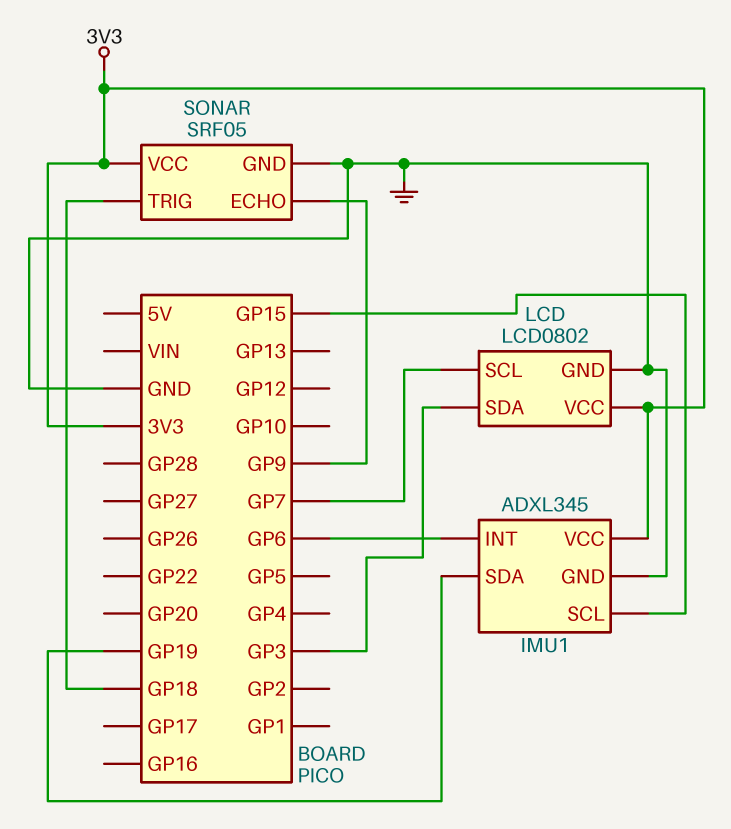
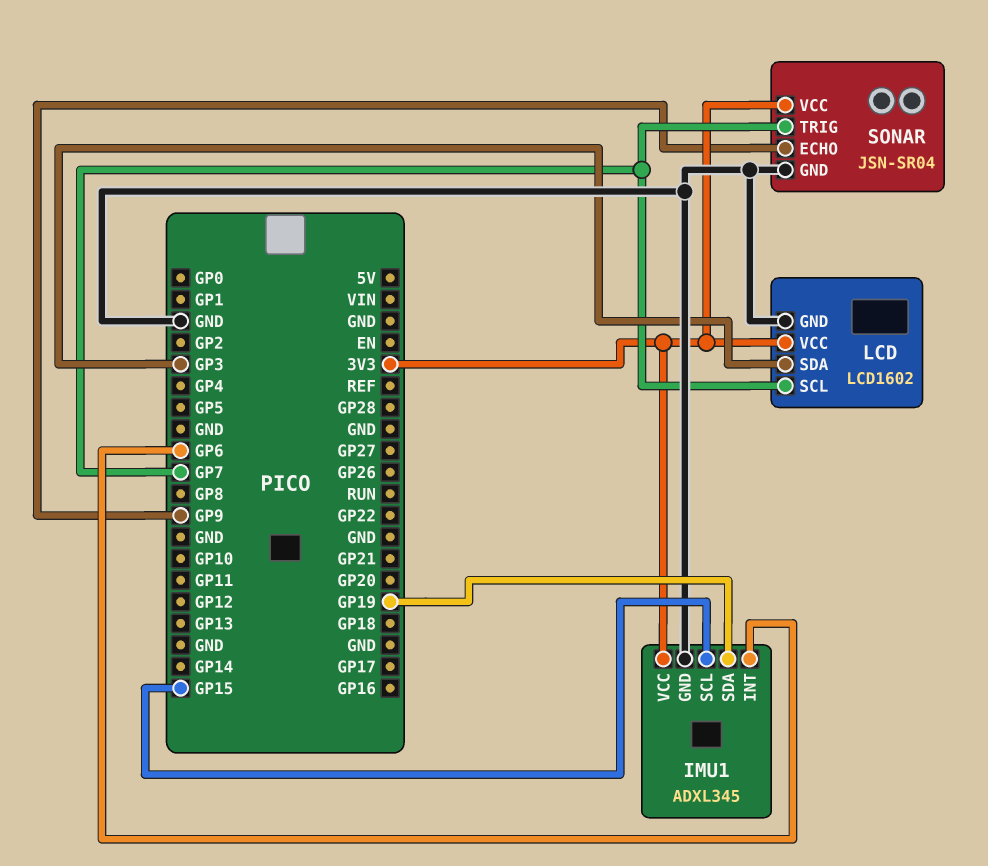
LCD: LCD0802 -> LCD1602
SONAR: SRF05 -> JSN-SR04
SONAR pin TRIG: GP18 -> GP7

